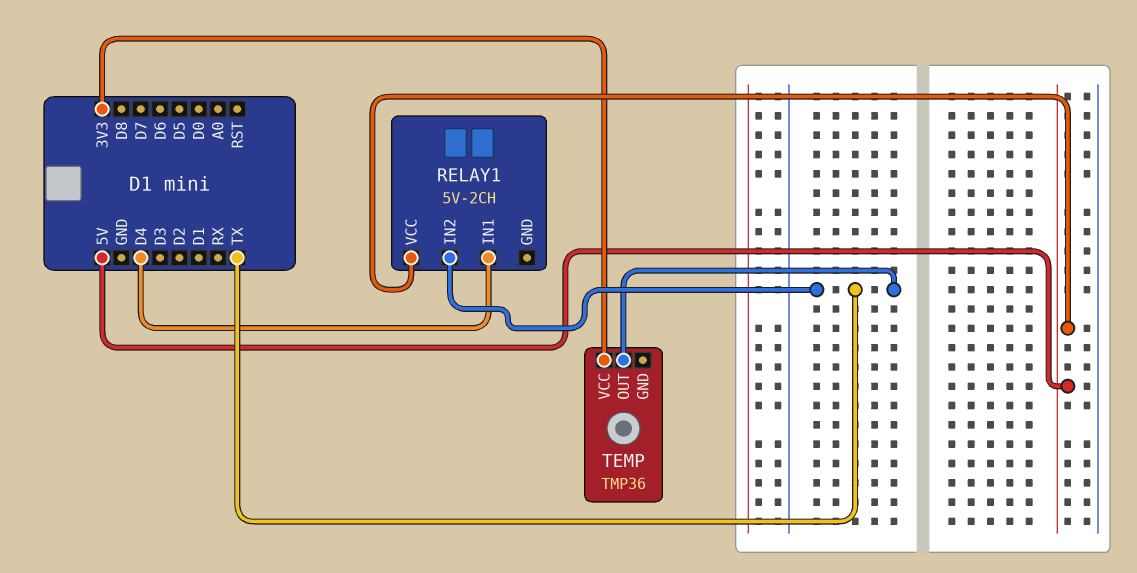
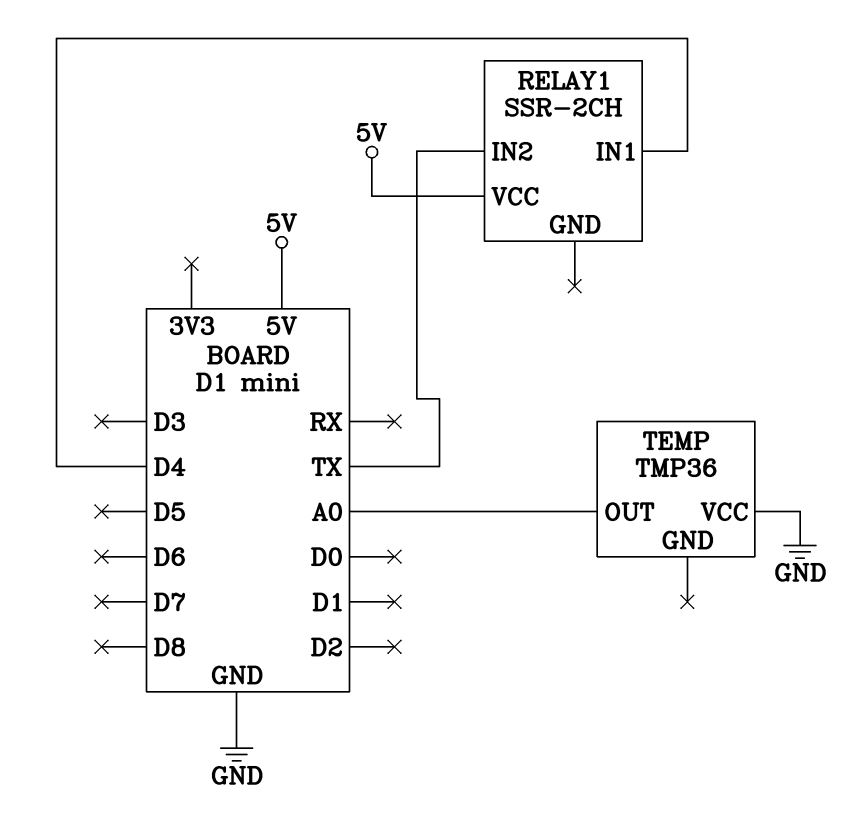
RELAY1: 5V-2CH -> SSR-2CH
TEMP pin OUT: TX -> A0
TEMP pin VCC: 3V3 -> GND

